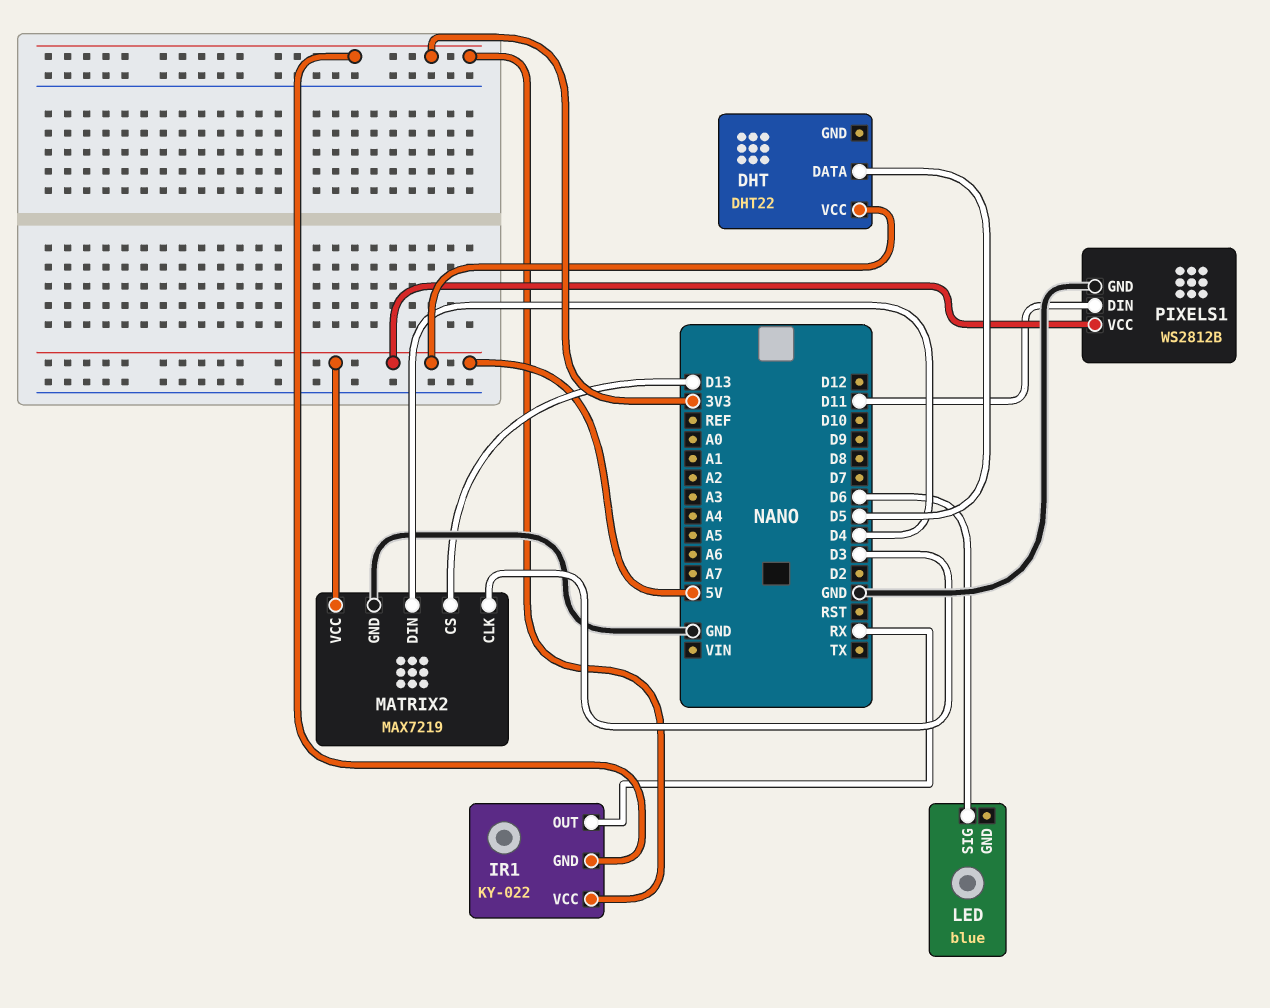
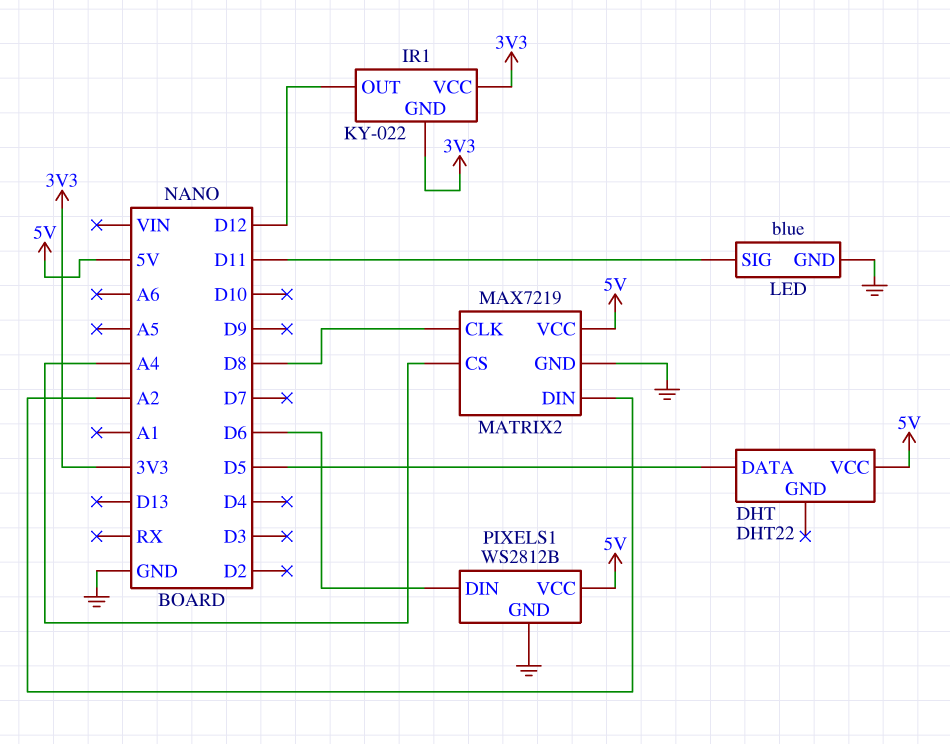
IR1 pin OUT: RX -> D12
LED pin GND: none -> GND
LED pin SIG: D6 -> D11
MATRIX2 pin CLK: D3 -> D8
MATRIX2 pin CS: D13 -> A4
MATRIX2 pin DIN: D4 -> A2
PIXELS1 pin DIN: D11 -> D6

